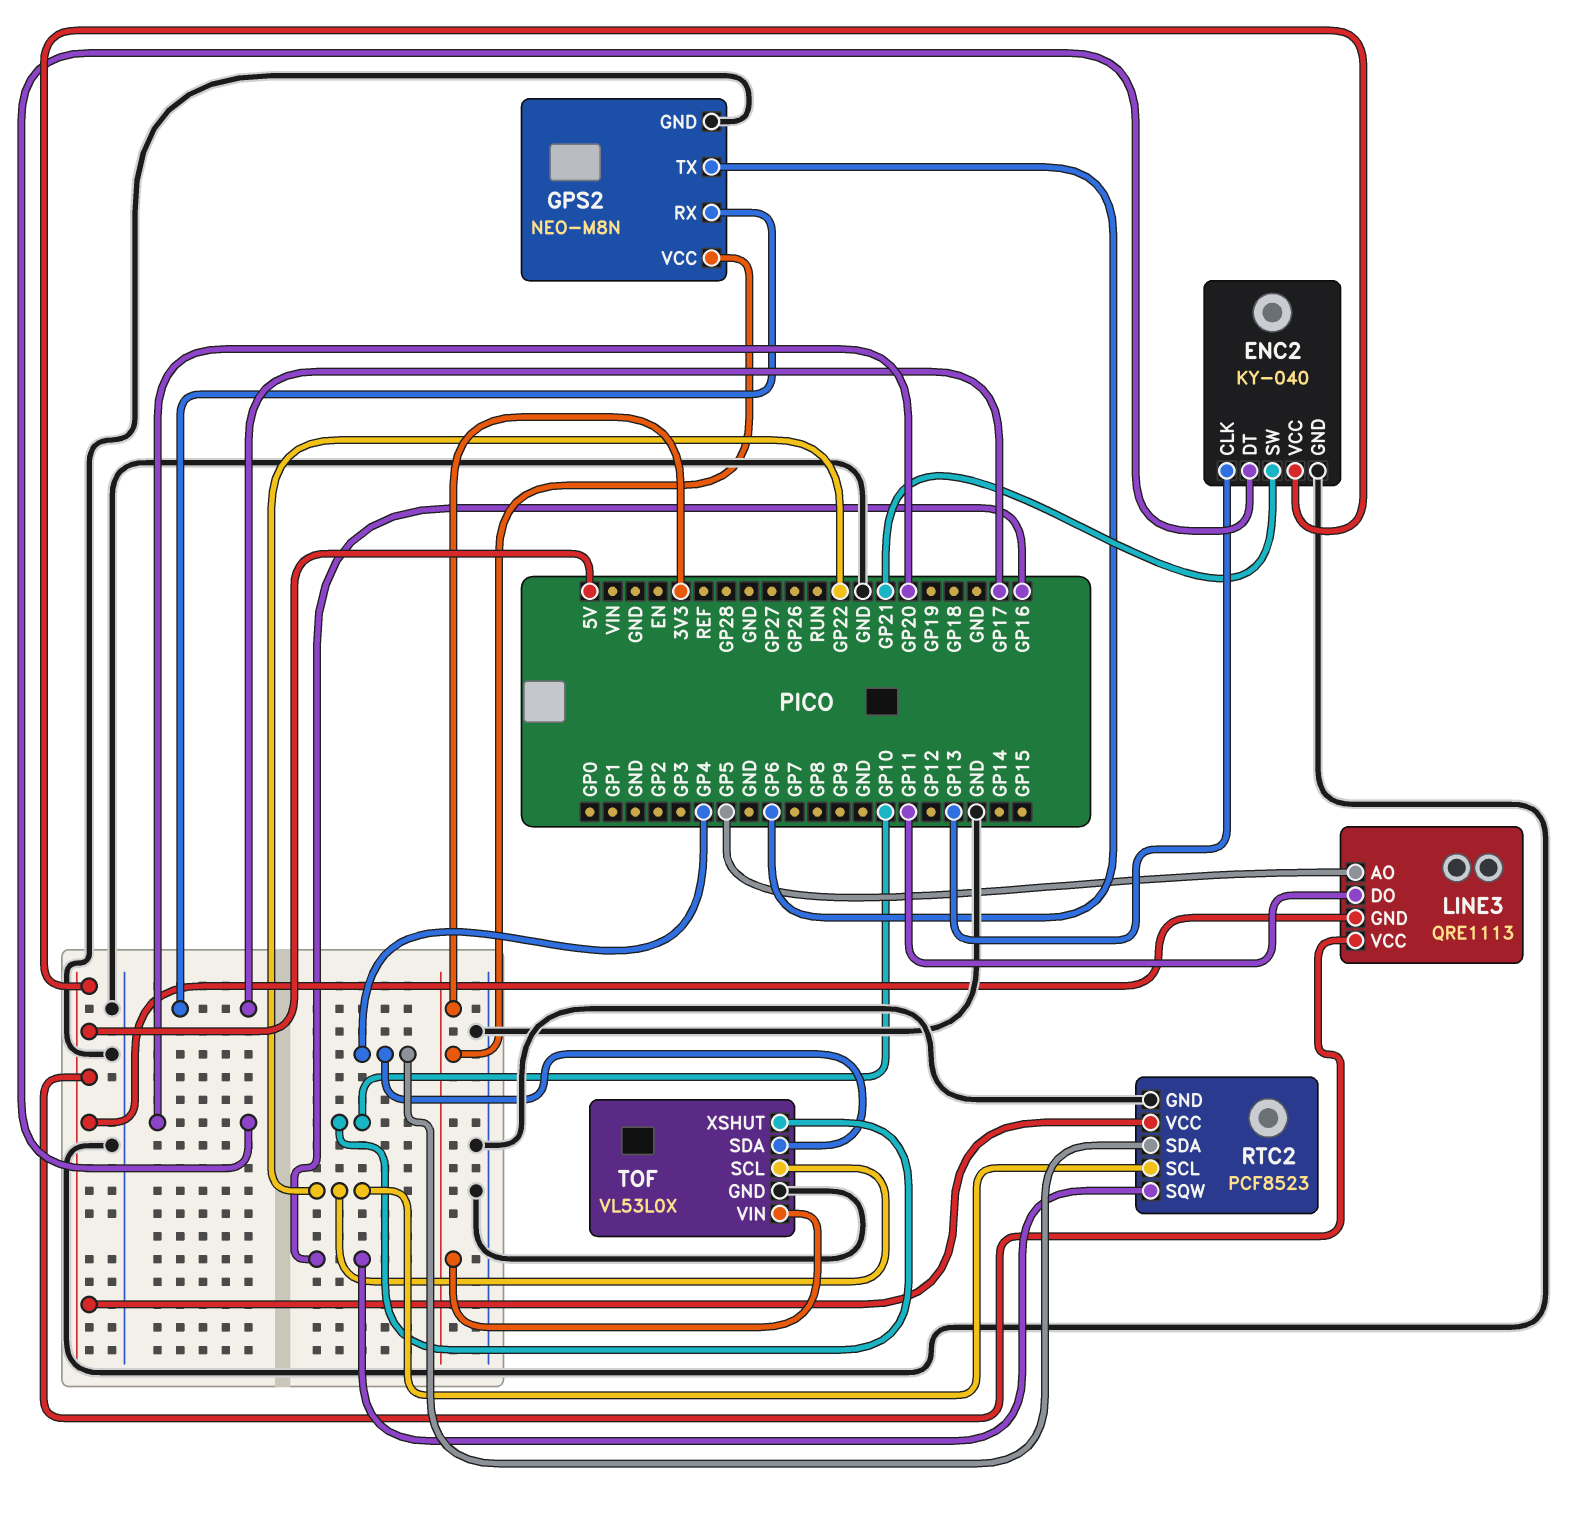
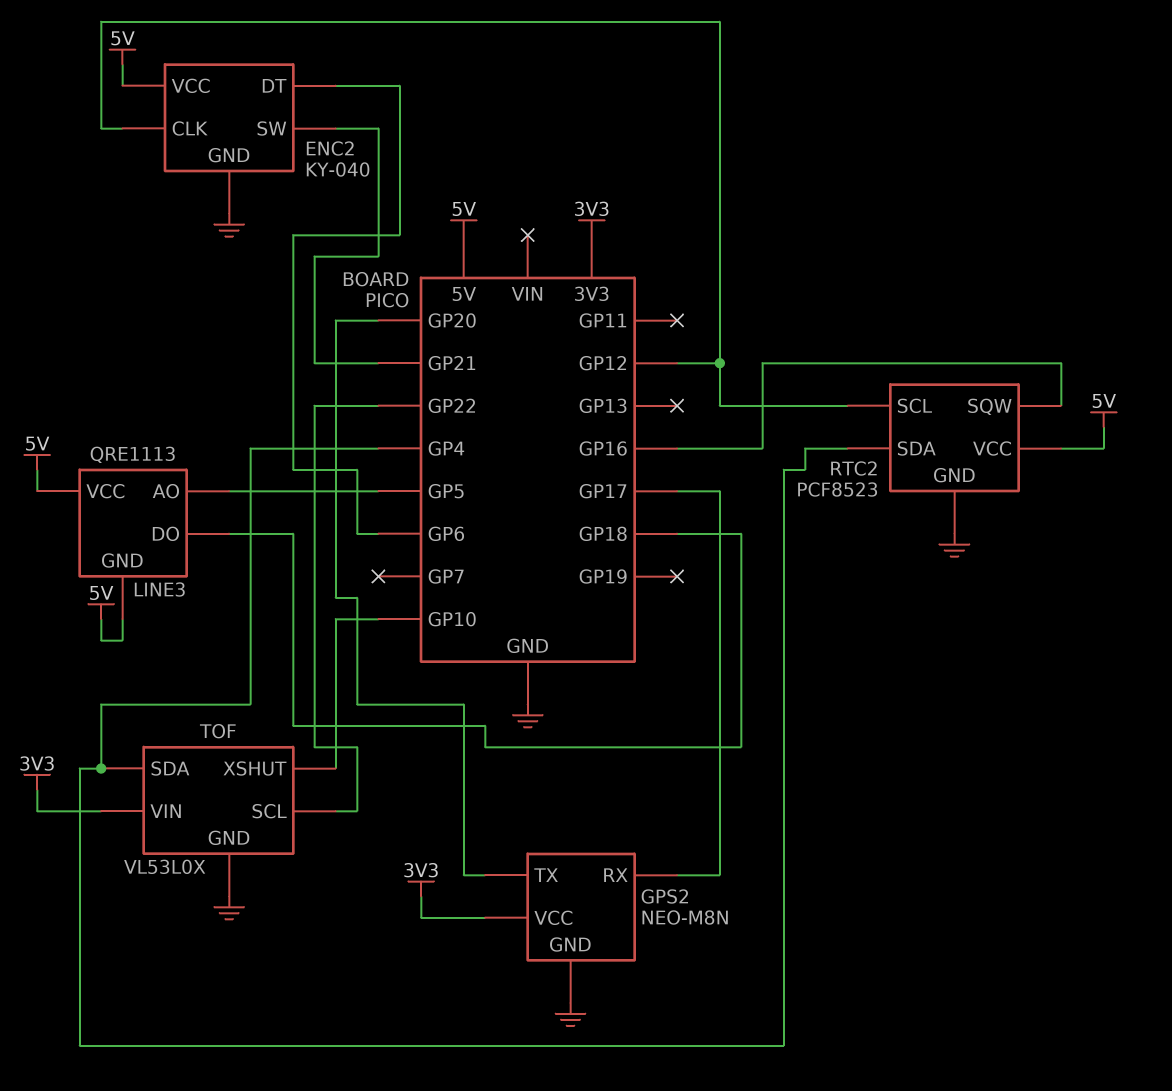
ENC2 pin CLK: GP13 -> GP12
ENC2 pin DT: GP20 -> GP6
GPS2 pin TX: GP6 -> GP20
LINE3 pin DO: GP11 -> GP18
RTC2 pin SCL: GP22 -> GP12

